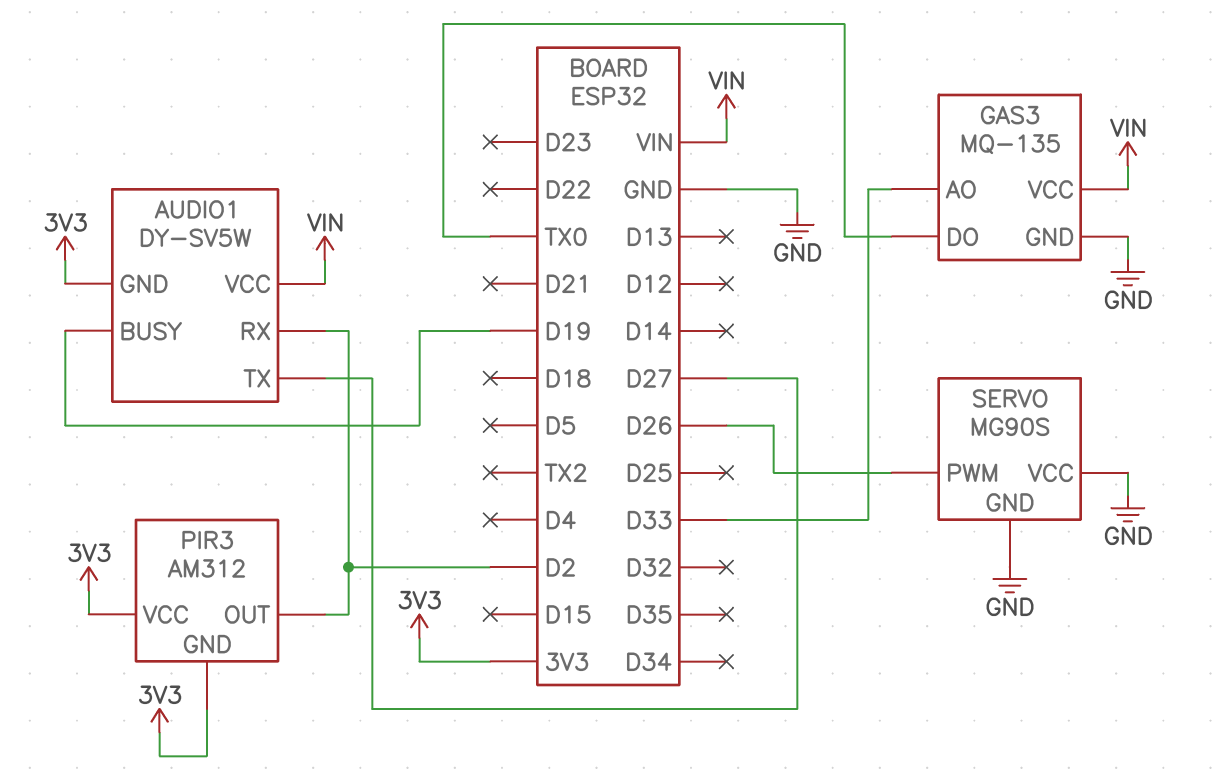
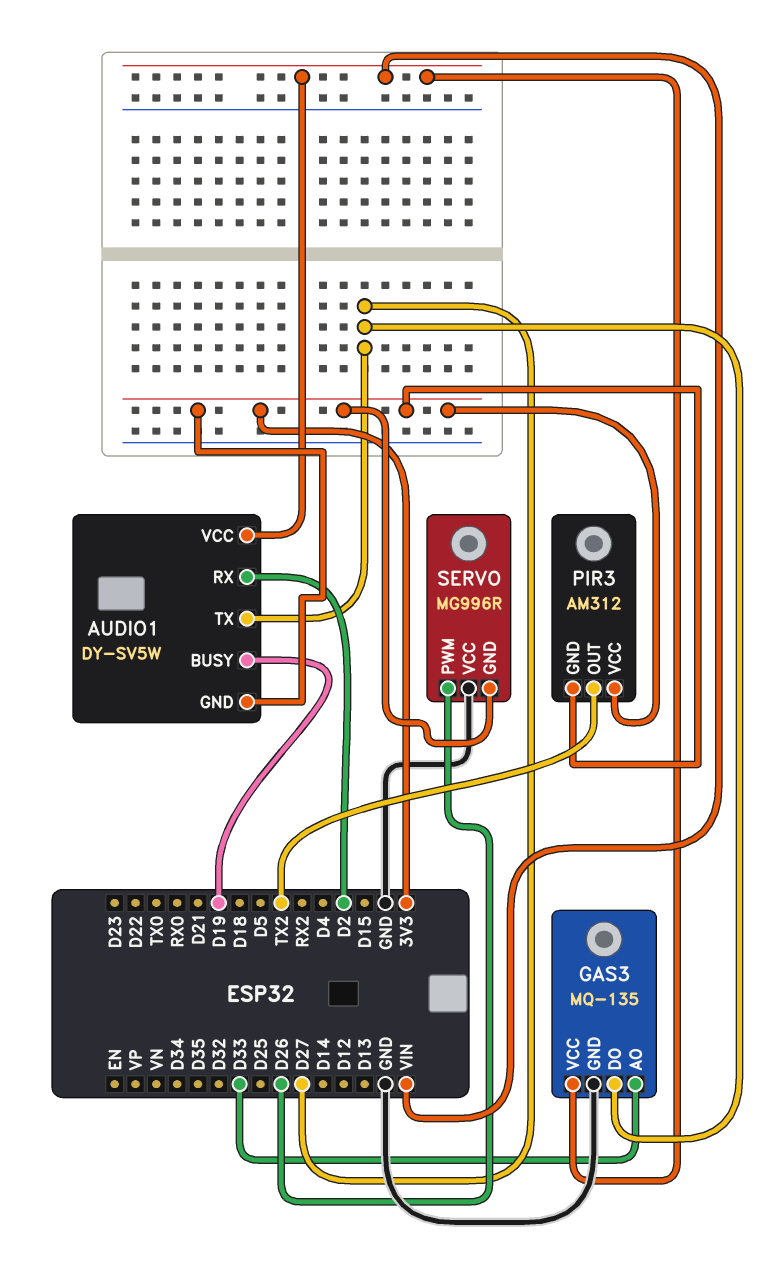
GAS3 pin DO: TX0 -> D27
PIR3 pin OUT: D2 -> TX2
SERVO: MG90S -> MG996R
SERVO pin GND: GND -> 3V3

